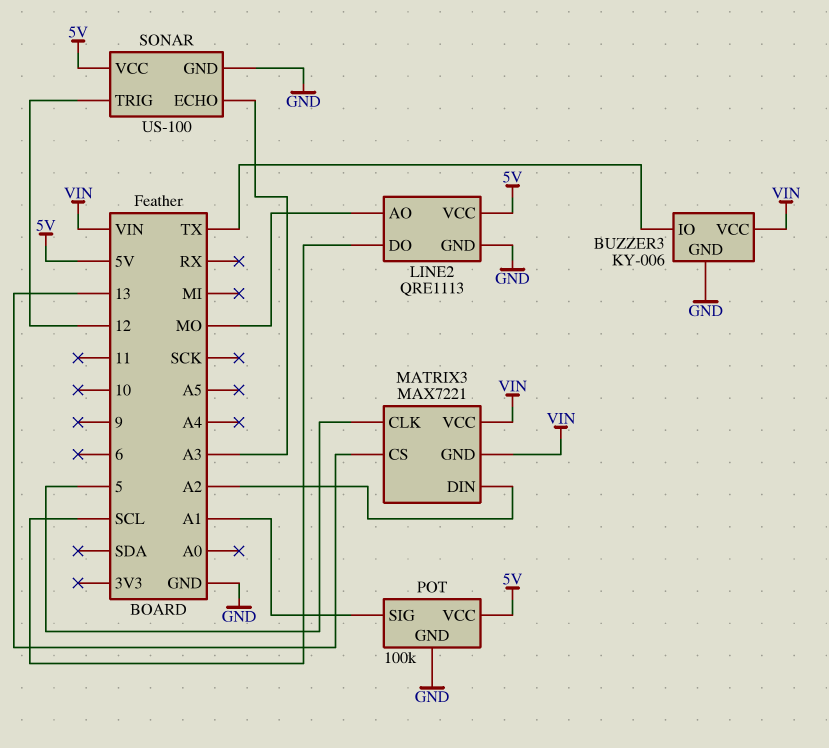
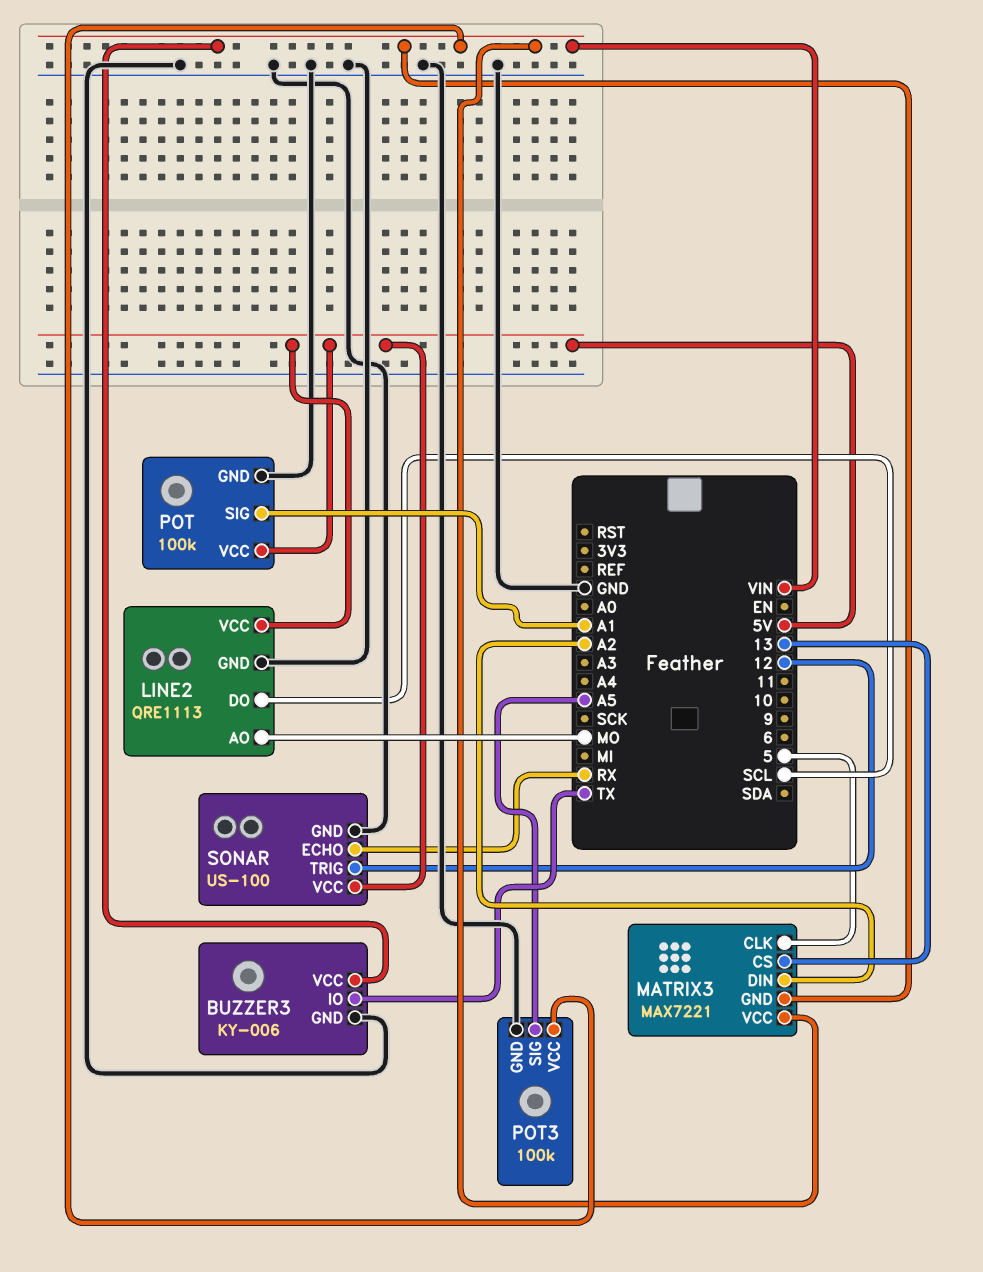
POT3: none -> 100k
POT3 pin GND: none -> GND
POT3 pin SIG: none -> A5
POT3 pin VCC: none -> VIN
SONAR pin ECHO: A3 -> RX

